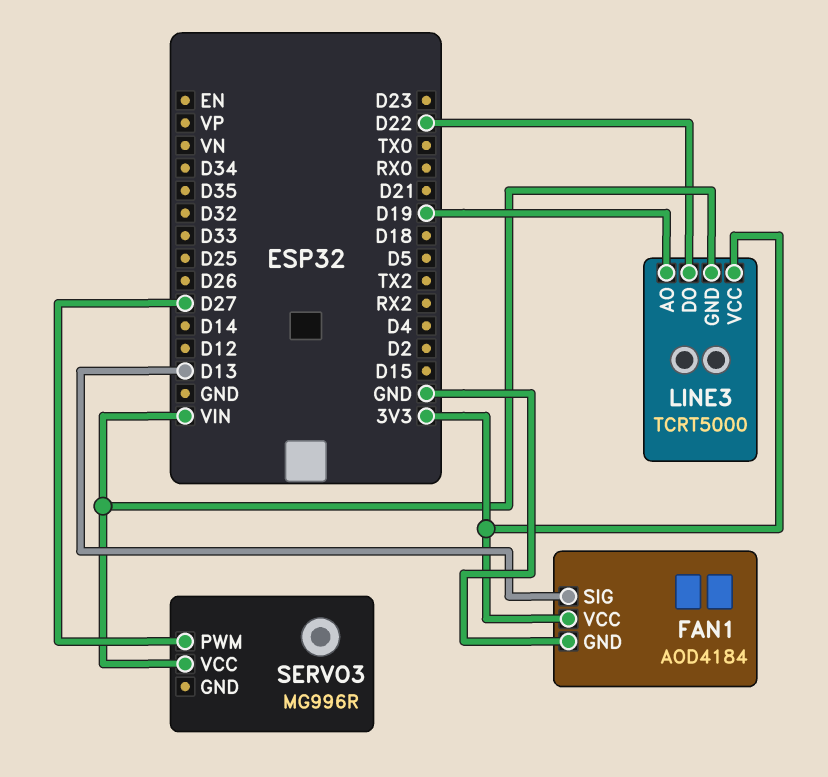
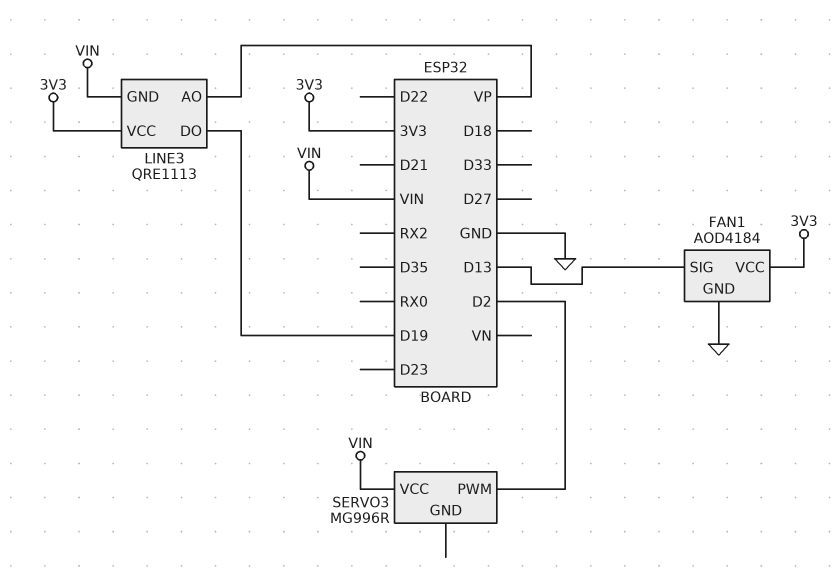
LINE3: TCRT5000 -> QRE1113
LINE3 pin AO: D19 -> VP
LINE3 pin DO: D22 -> D19
SERVO3 pin PWM: D27 -> D2

